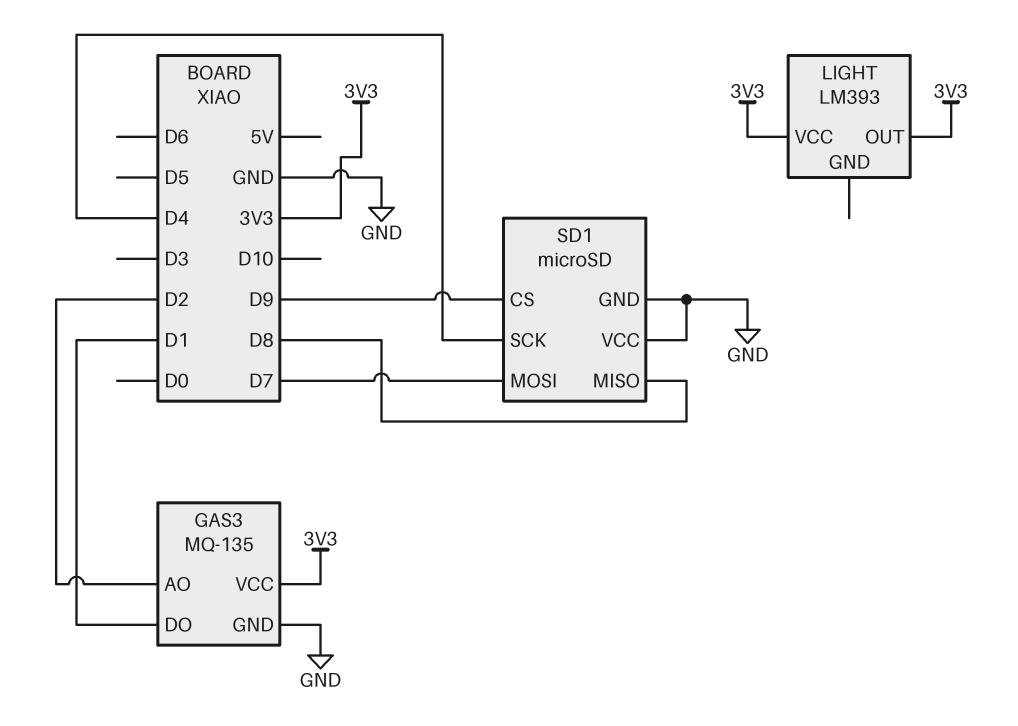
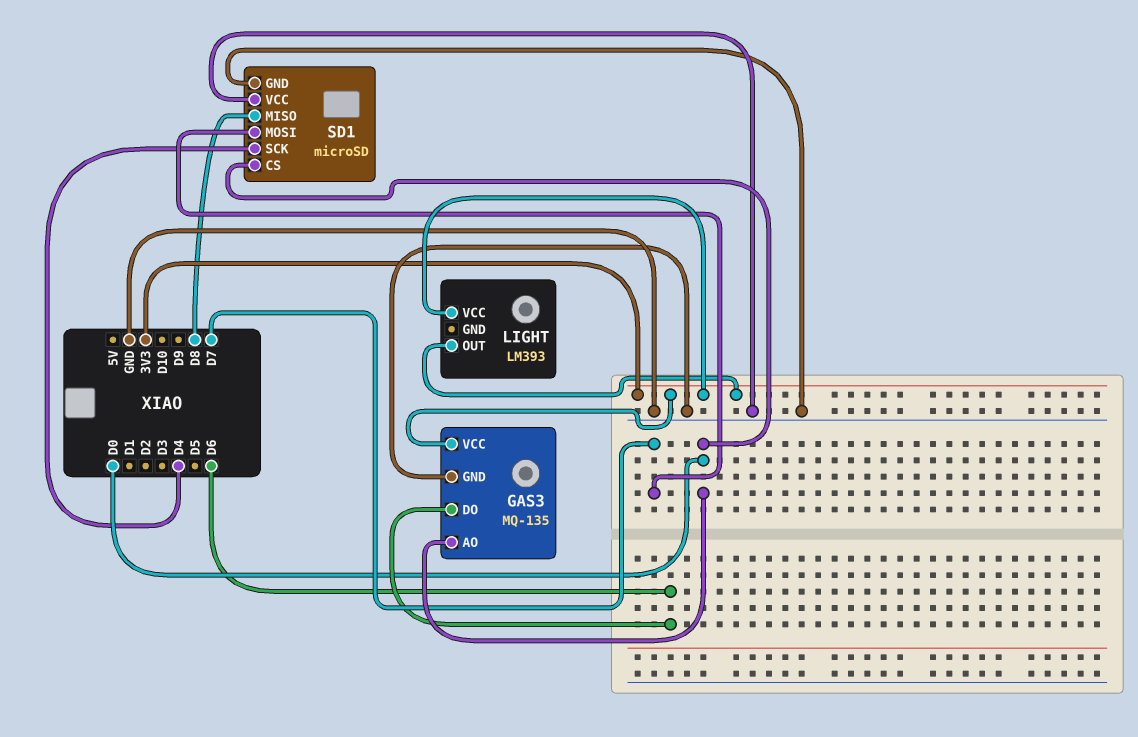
GAS3 pin AO: D2 -> D0
GAS3 pin DO: D1 -> D6
SD1 pin CS: D9 -> D0

